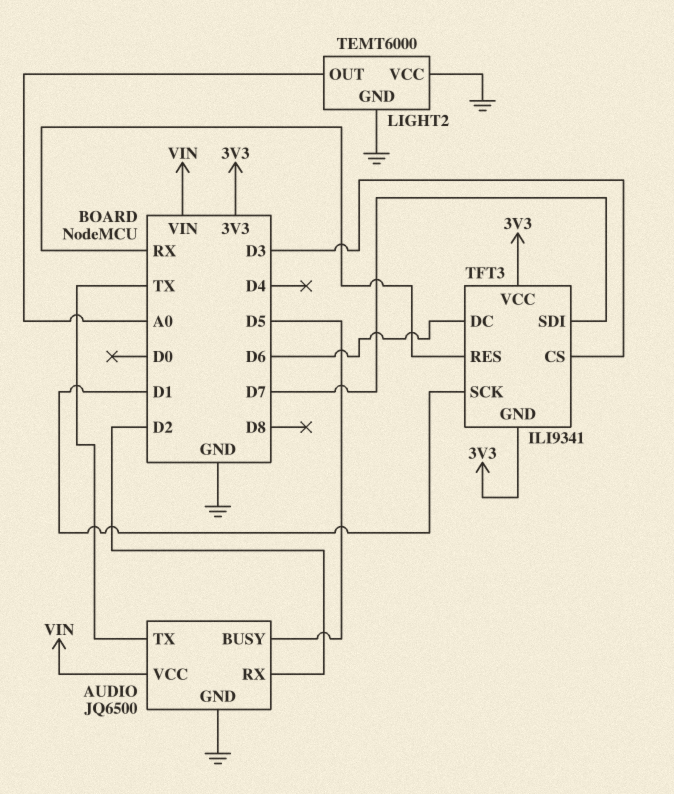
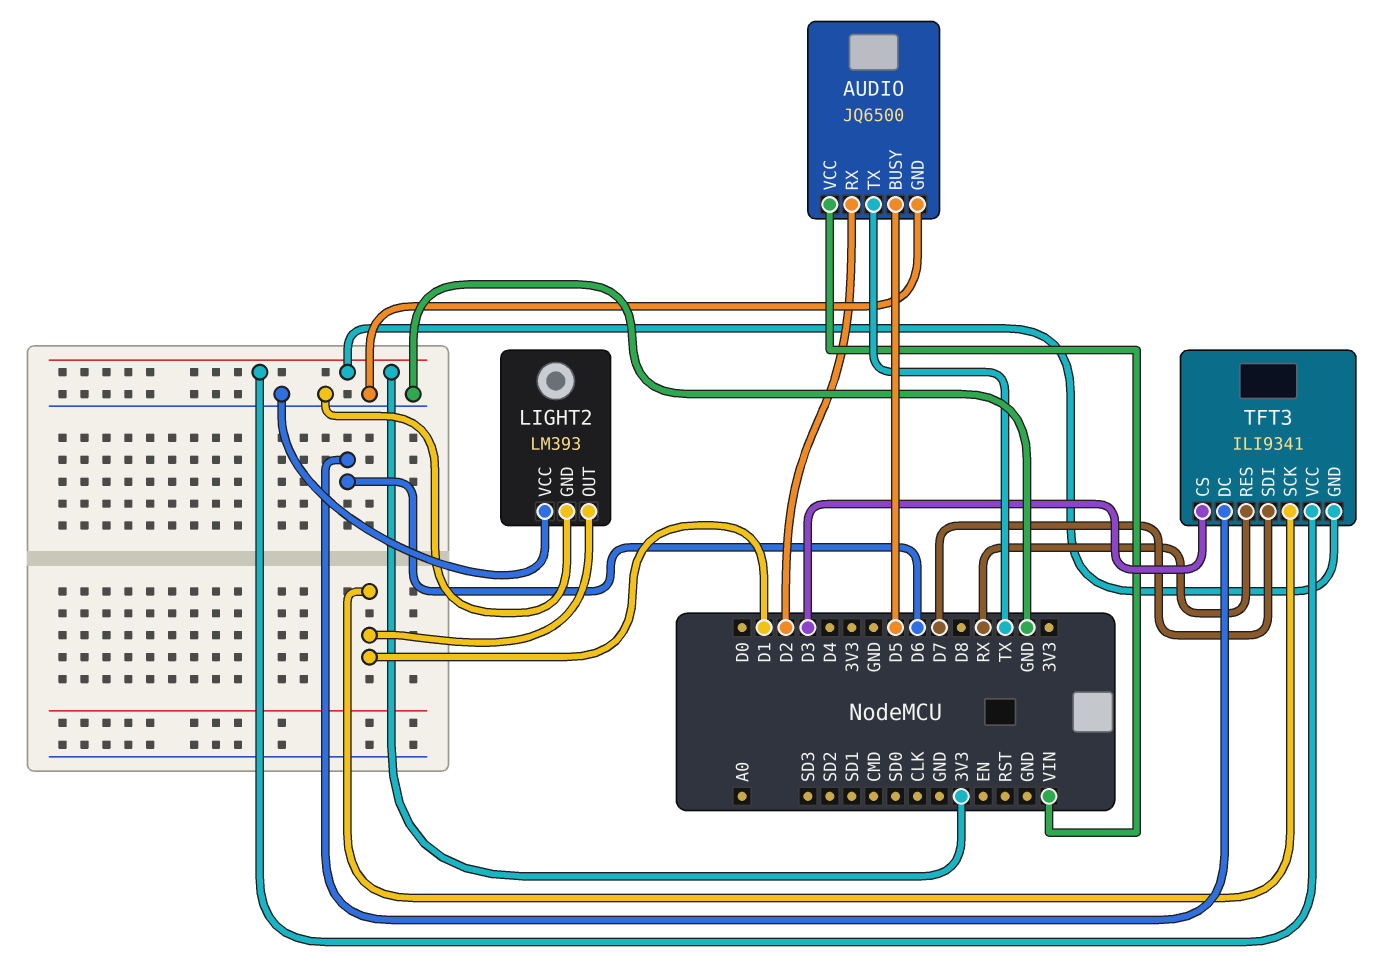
LIGHT2: TEMT6000 -> LM393
LIGHT2 pin OUT: A0 -> D1

